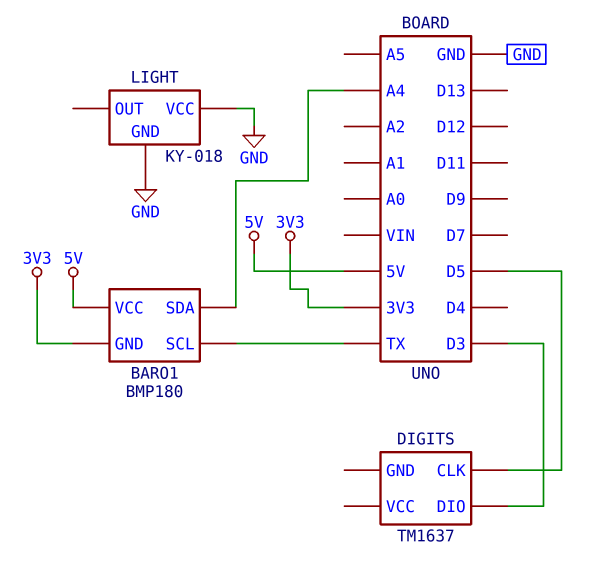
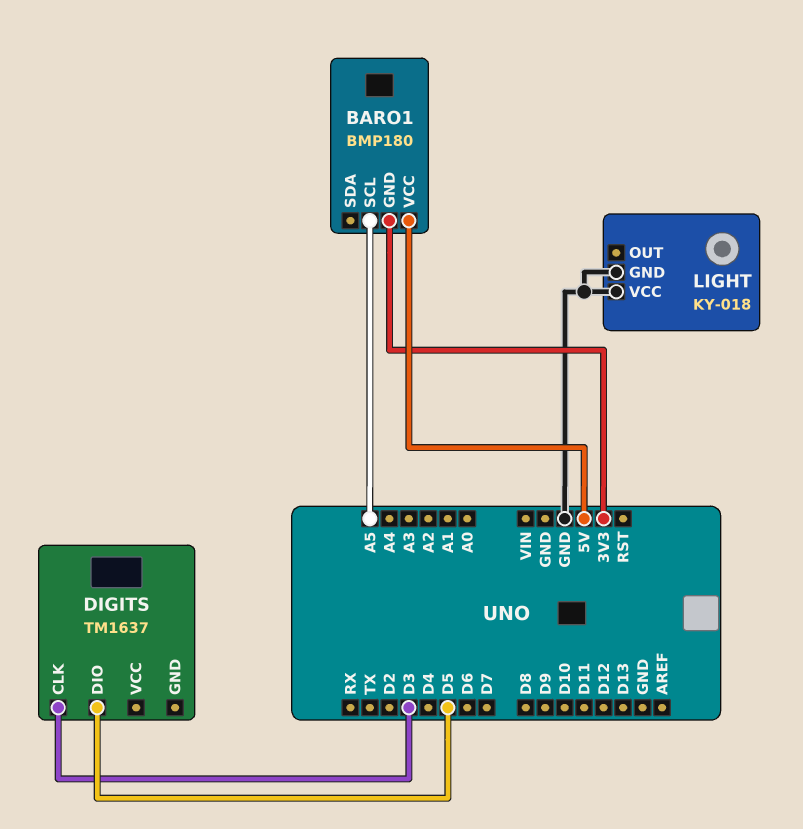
BARO1 pin SCL: TX -> A5
BARO1 pin SDA: A4 -> none
DIGITS pin CLK: D5 -> D3
DIGITS pin DIO: D3 -> D5

